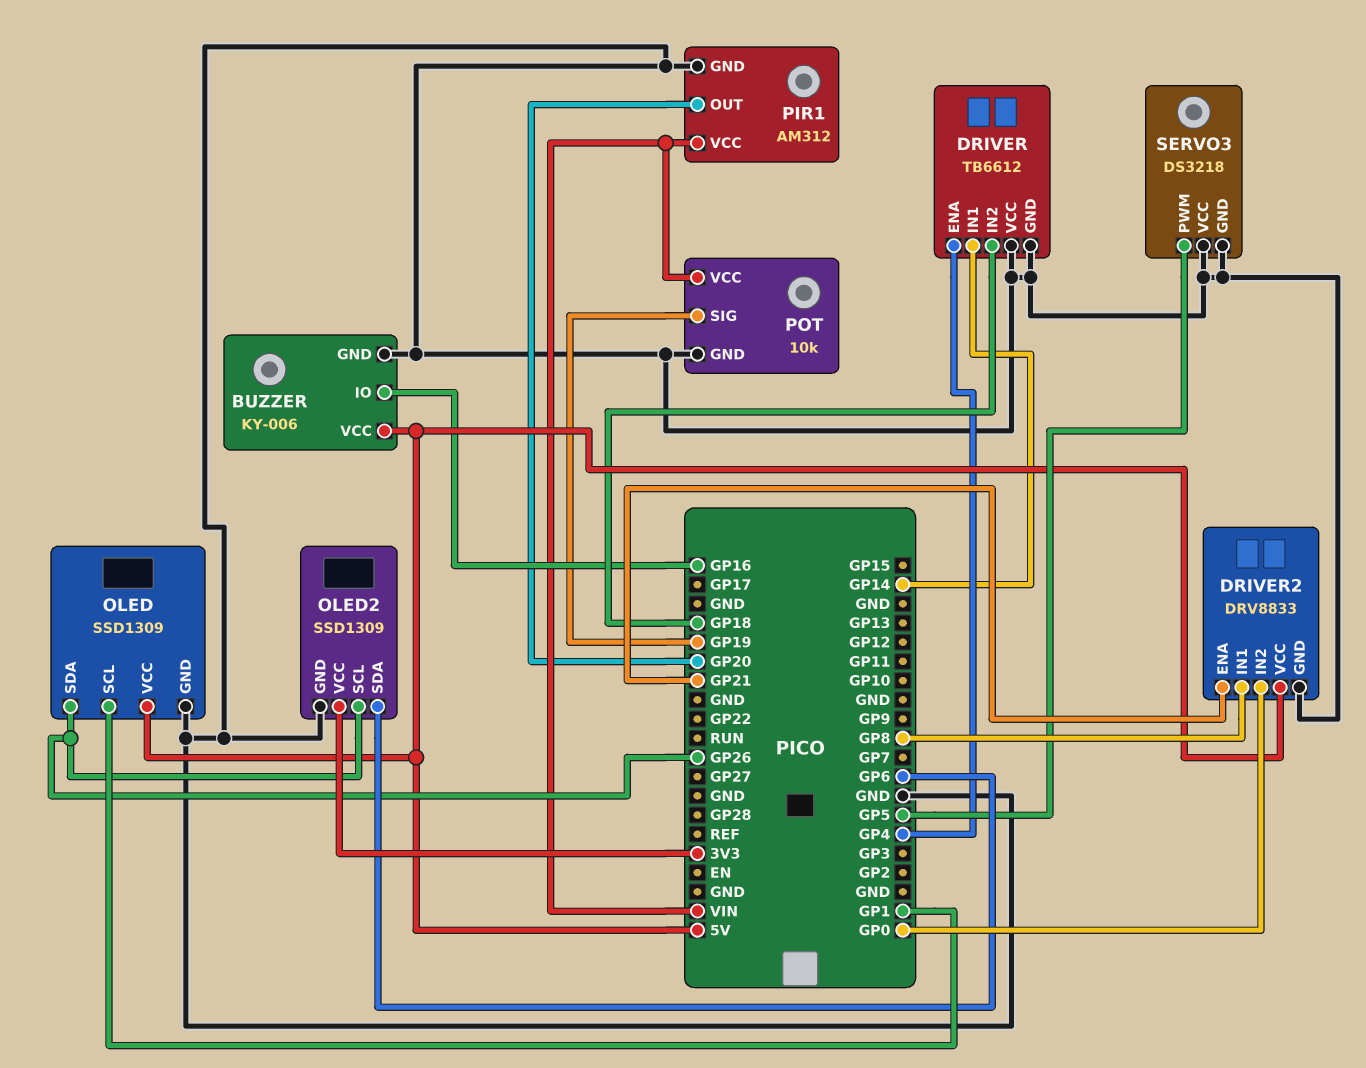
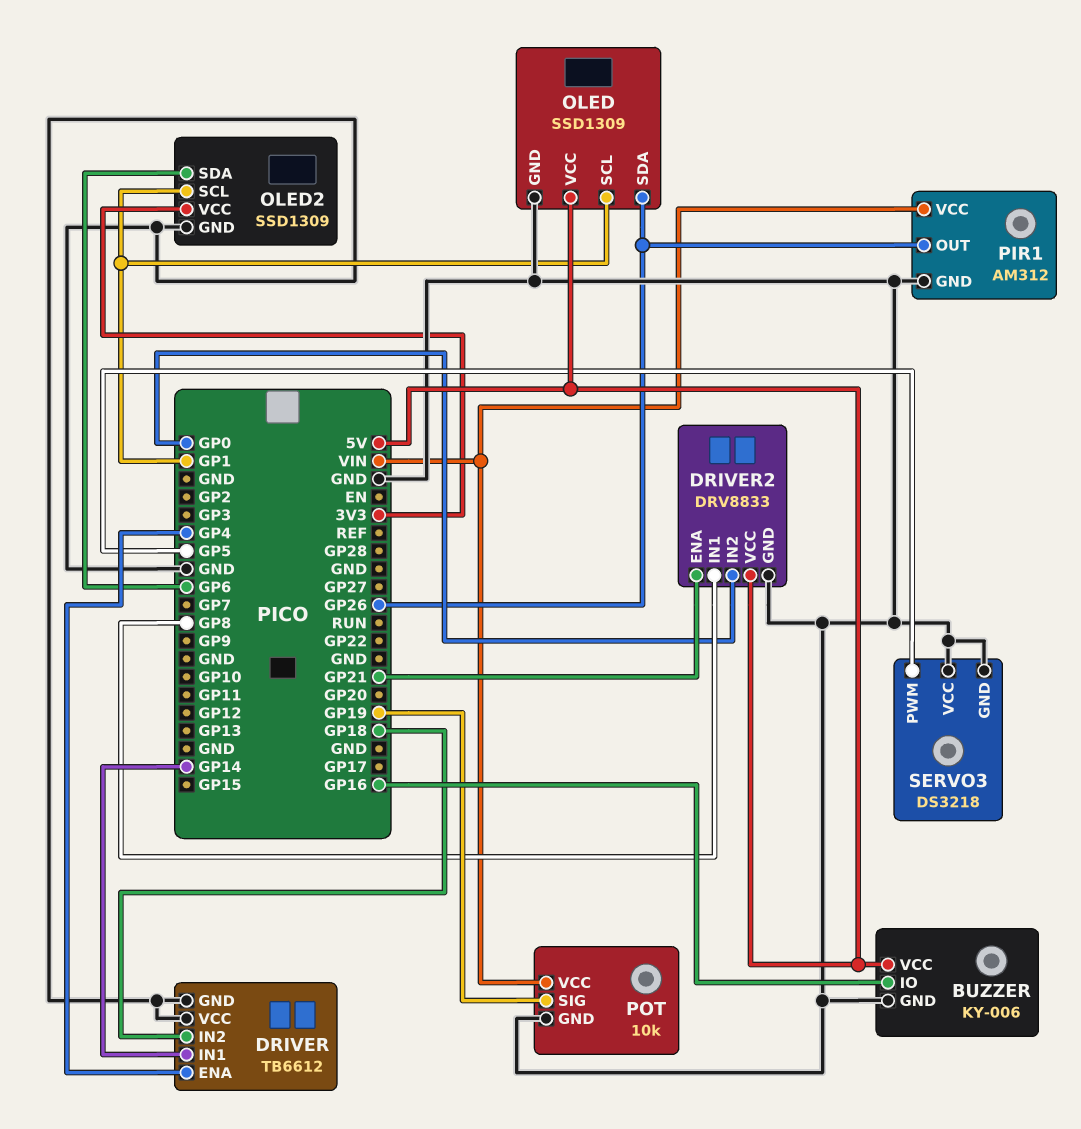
OLED2 pin SCL: GP26 -> GP1
PIR1 pin OUT: GP20 -> GP26

